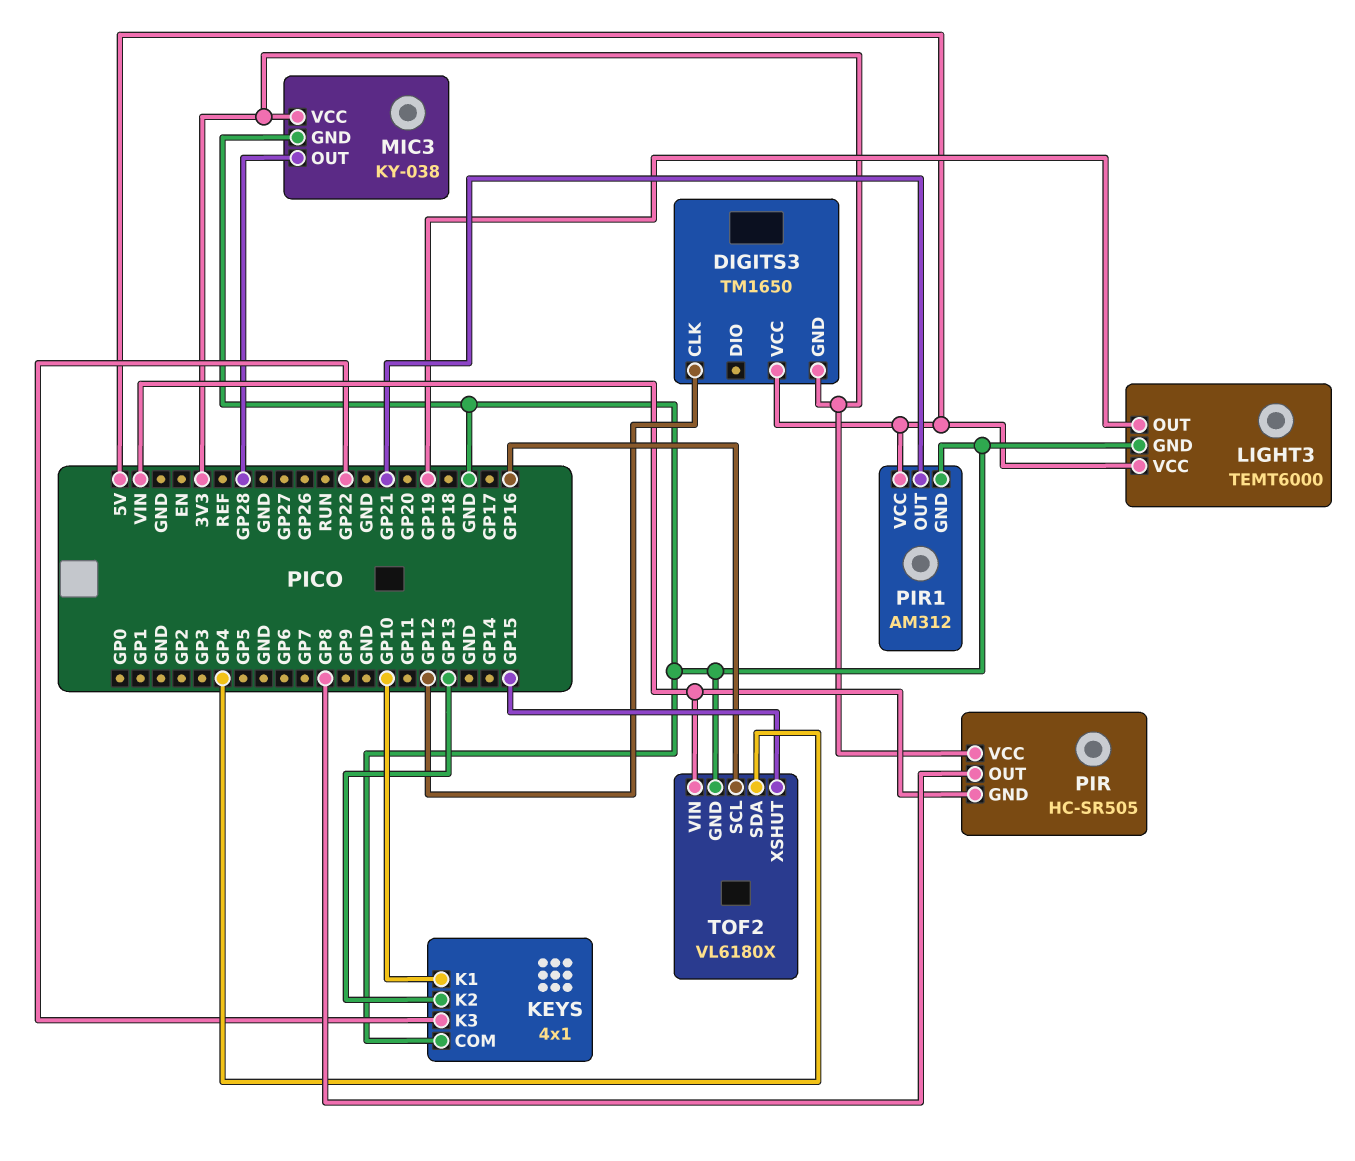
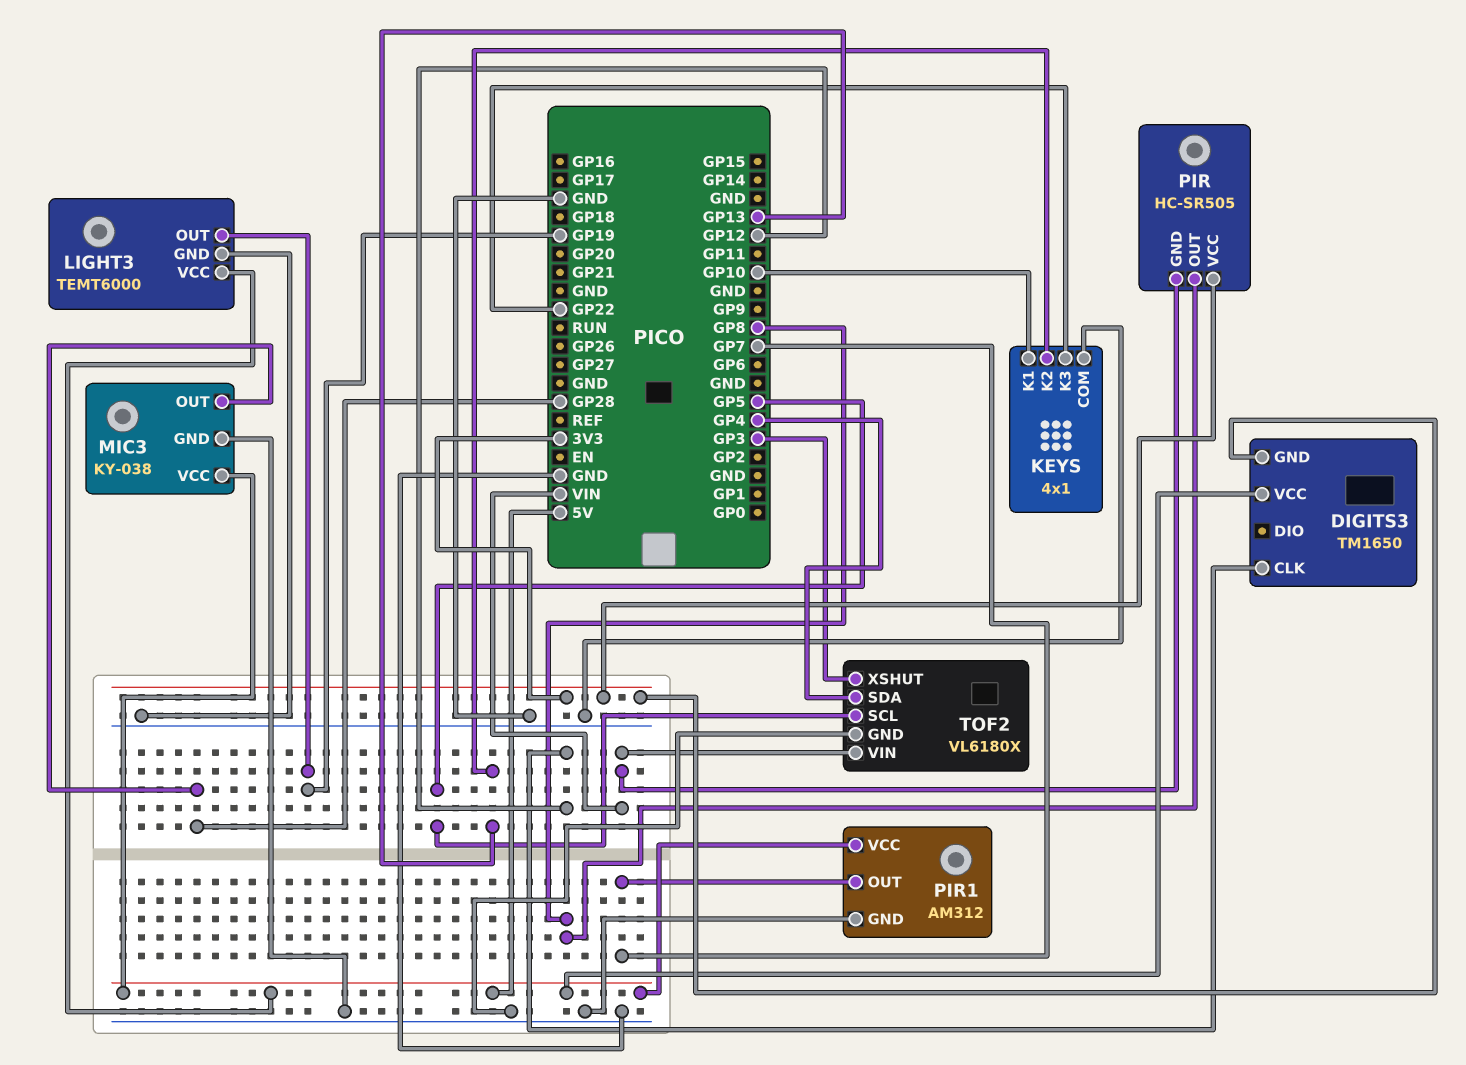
MIC3 pin VCC: 3V3 -> 5V
PIR1 pin OUT: GP21 -> GP7
TOF2 pin SCL: GP16 -> GP5
TOF2 pin XSHUT: GP15 -> GP3

